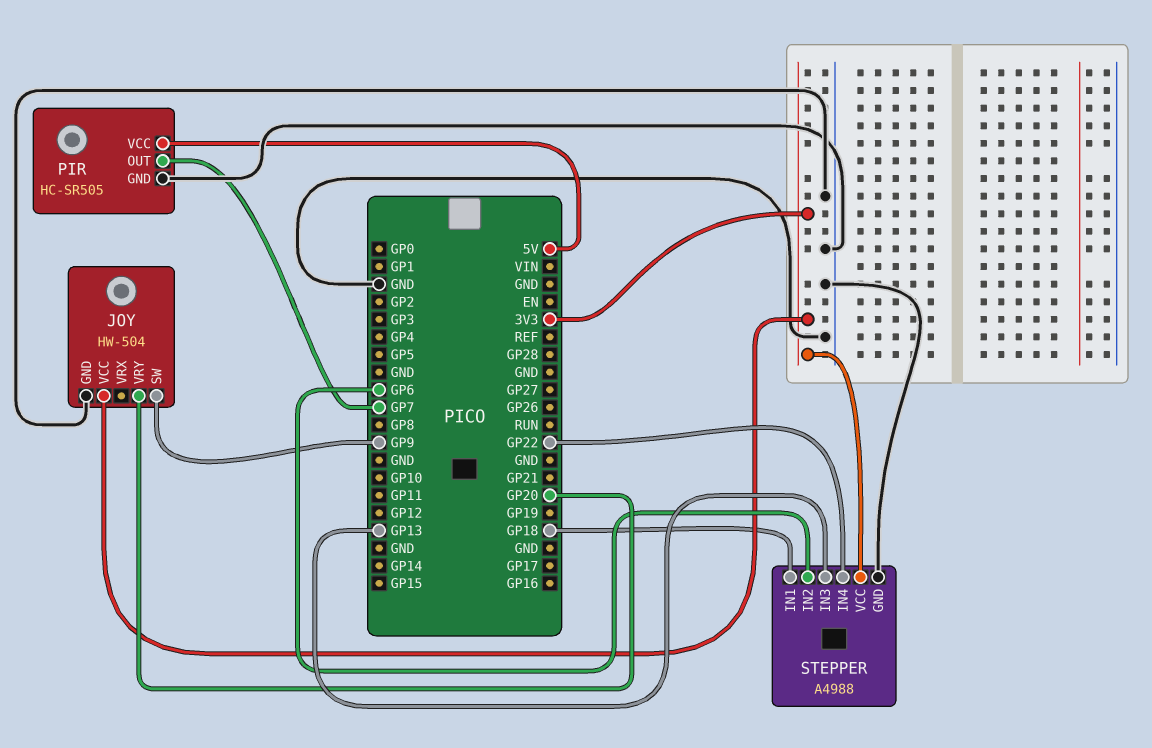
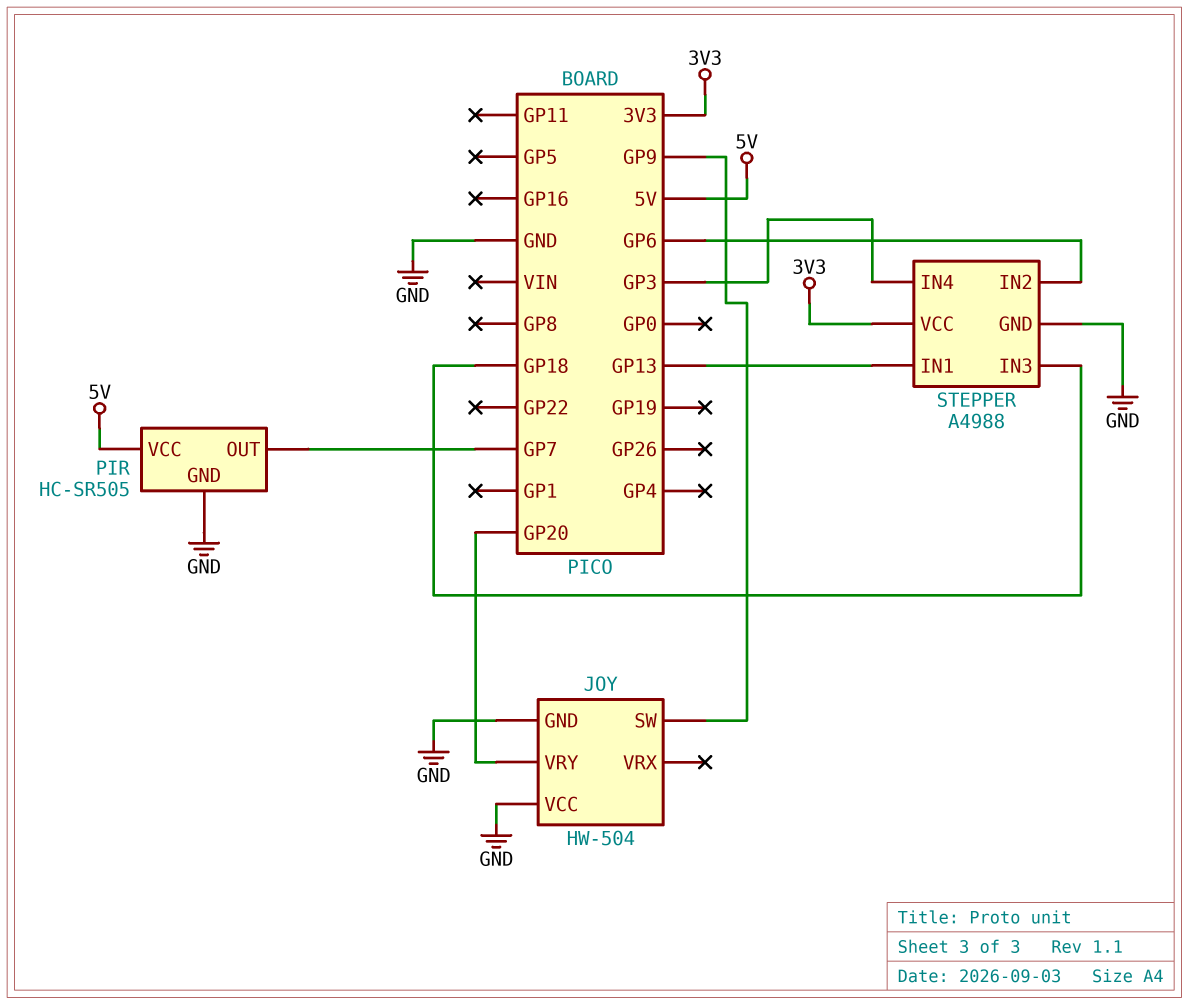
JOY pin VCC: 3V3 -> GND
STEPPER pin IN1: GP18 -> GP13
STEPPER pin IN3: GP13 -> GP18
STEPPER pin IN4: GP22 -> GP3

